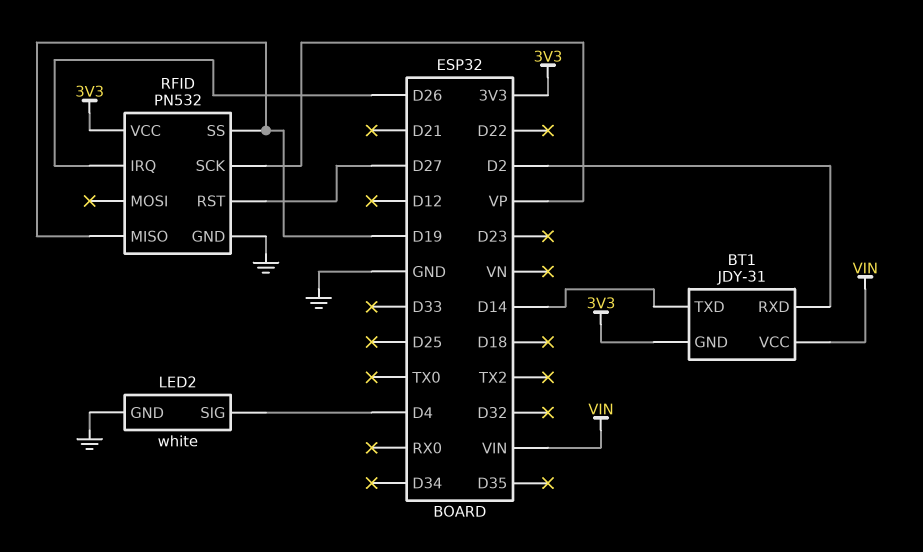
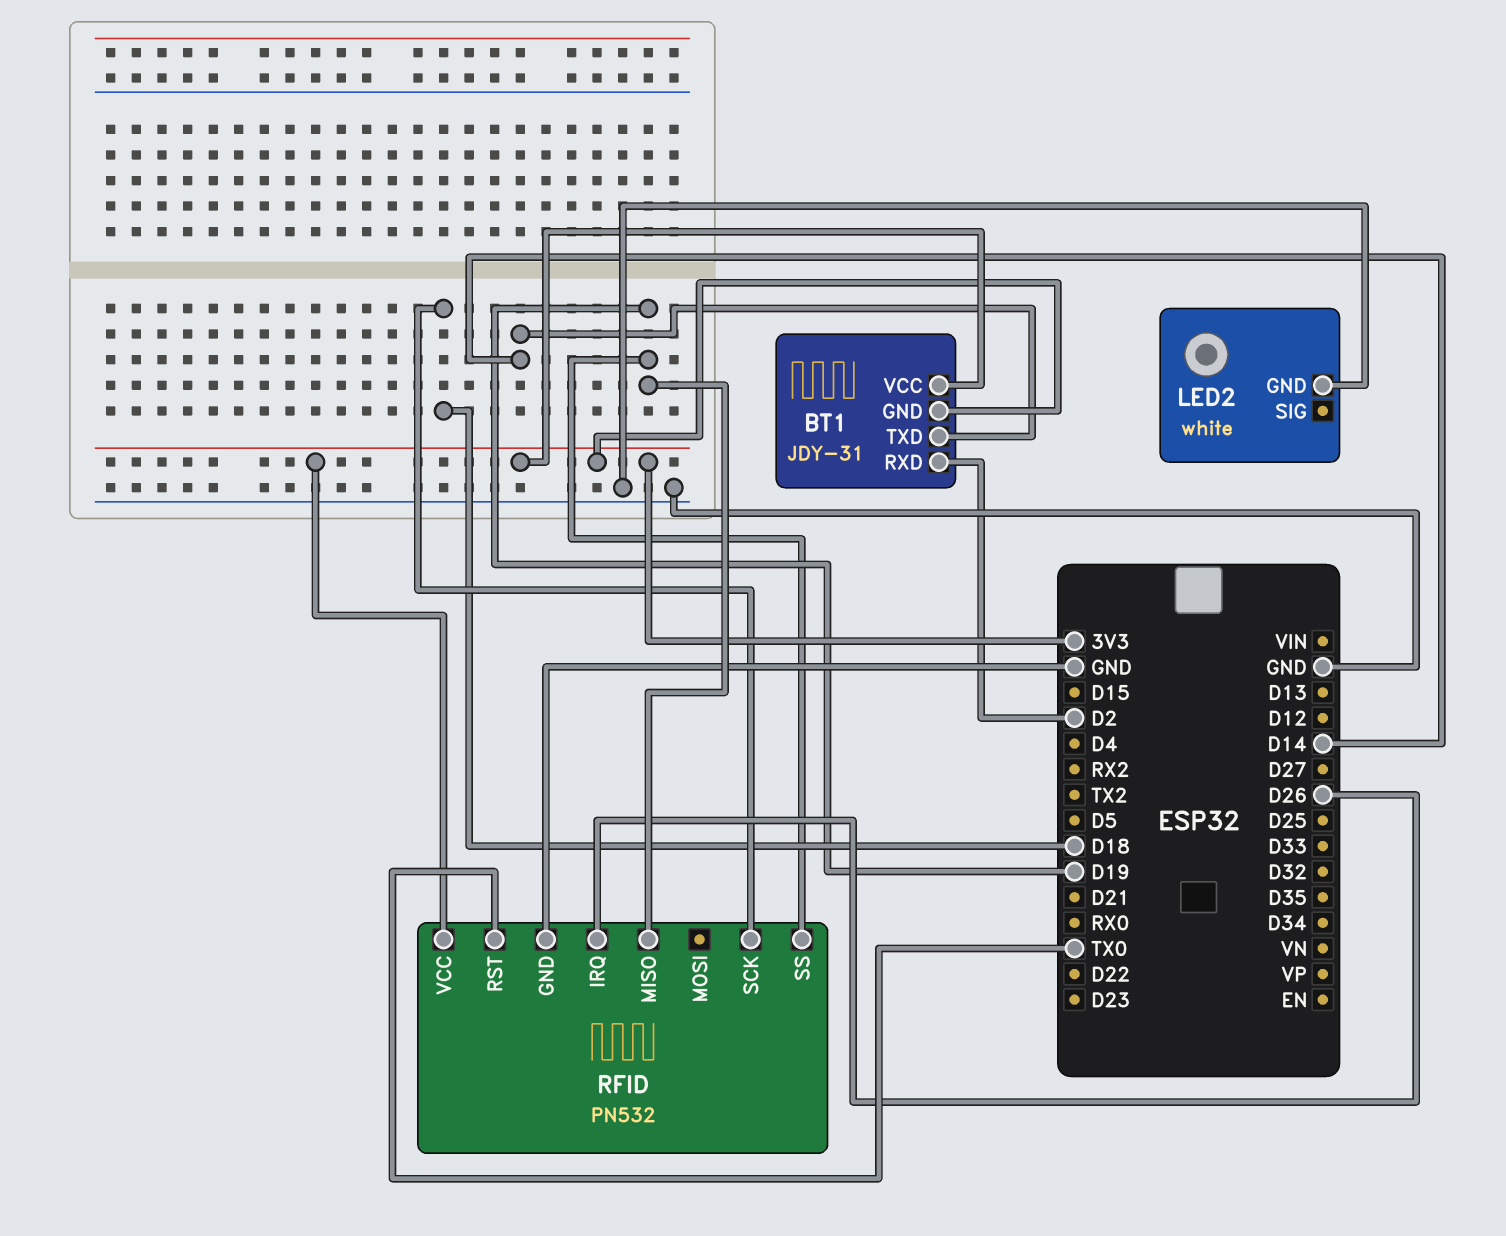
BT1 pin VCC: VIN -> 3V3
LED2 pin SIG: D4 -> none
RFID pin RST: D27 -> TX0
RFID pin SCK: VP -> D18

